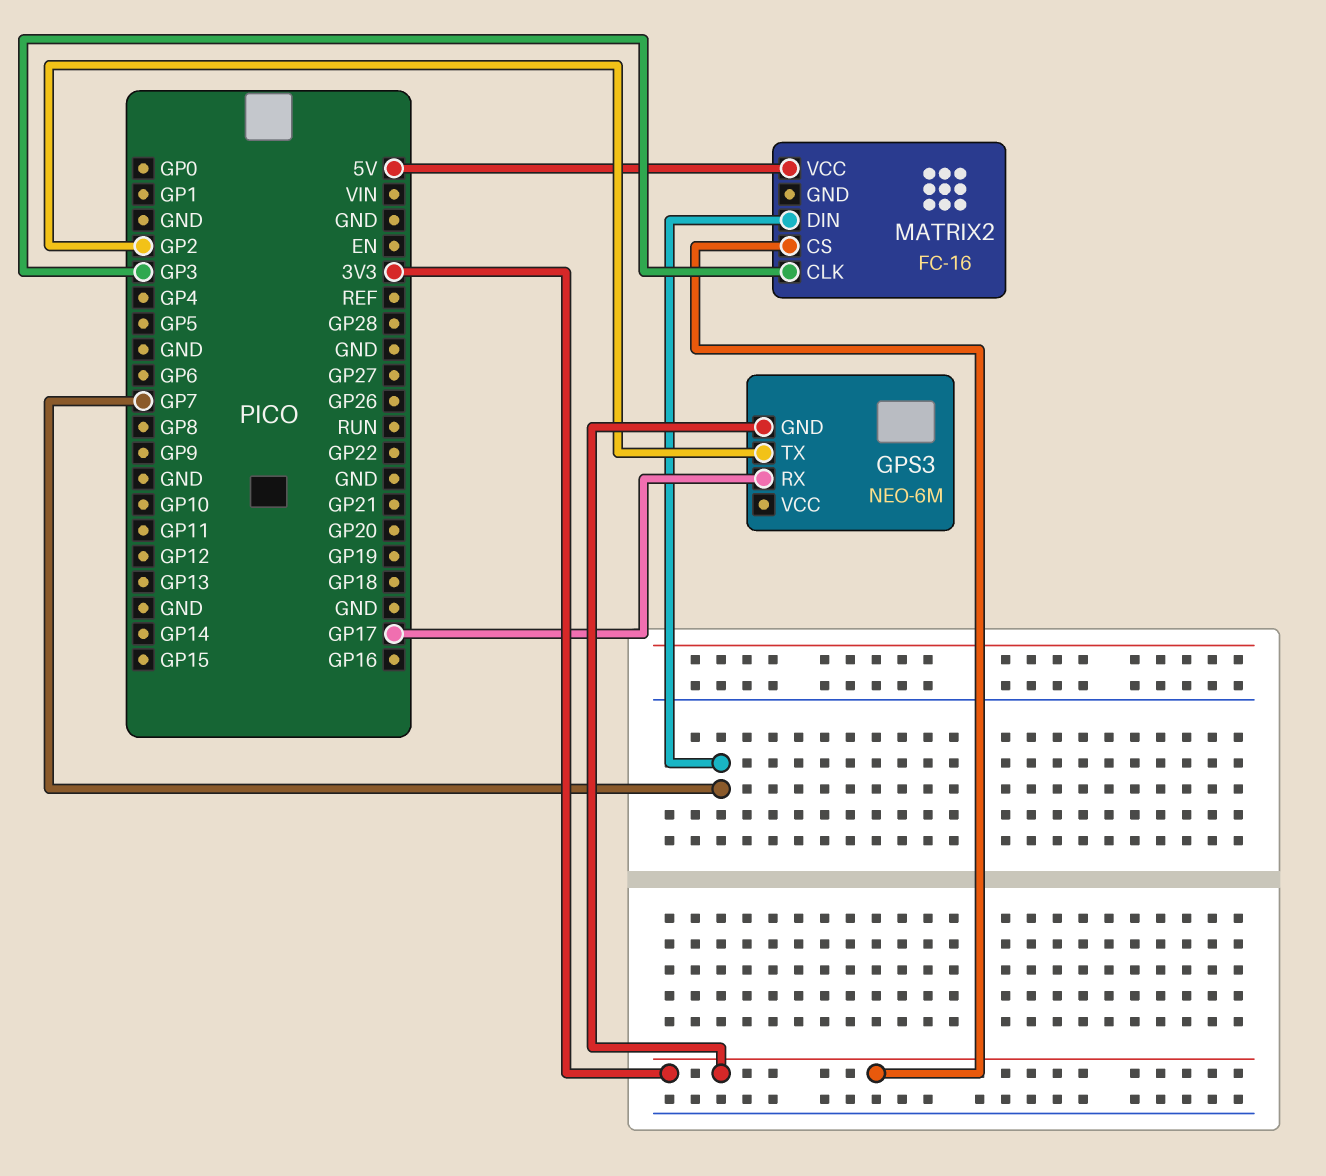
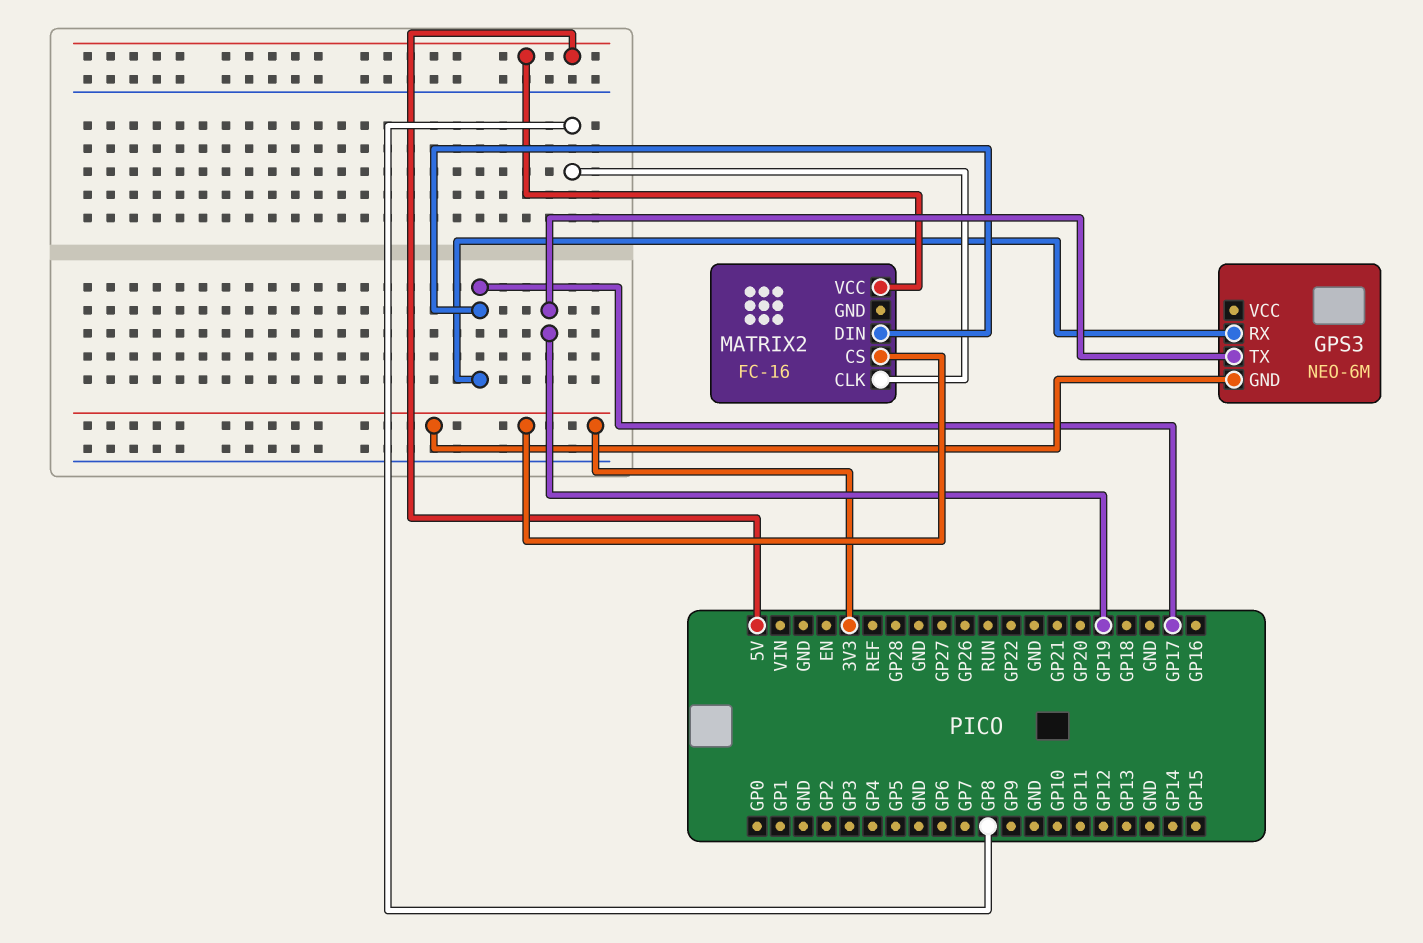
GPS3 pin TX: GP2 -> GP19
MATRIX2 pin CLK: GP3 -> GP8
MATRIX2 pin DIN: GP7 -> GP17

